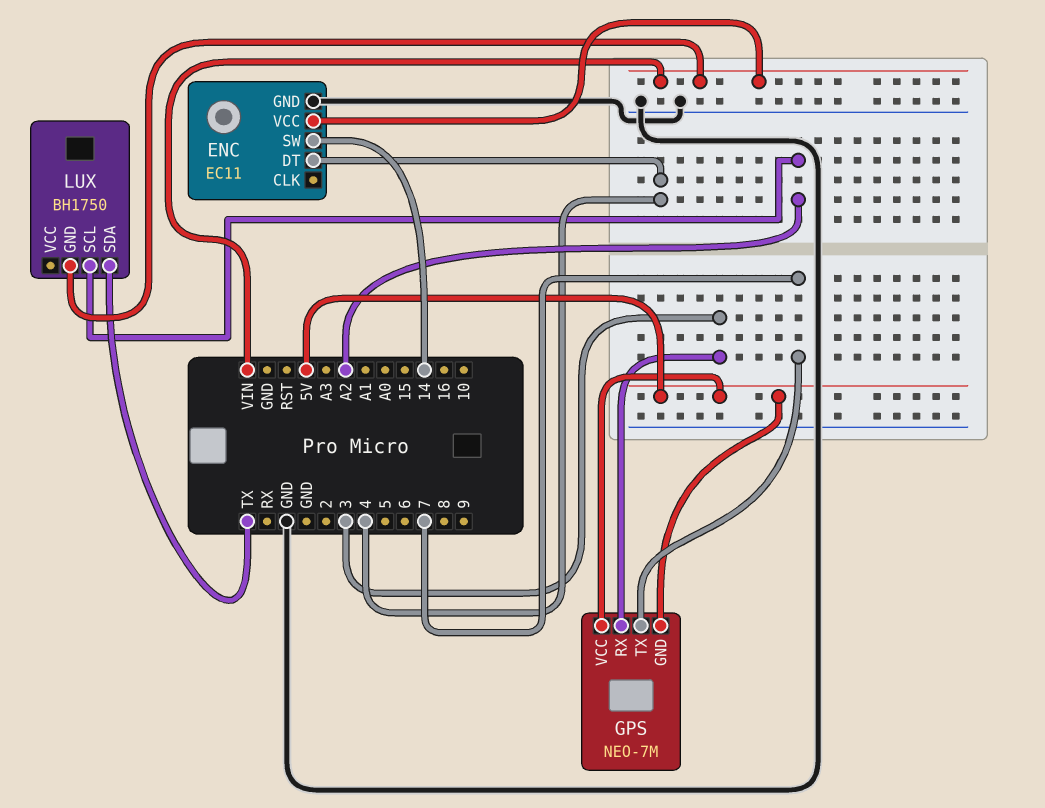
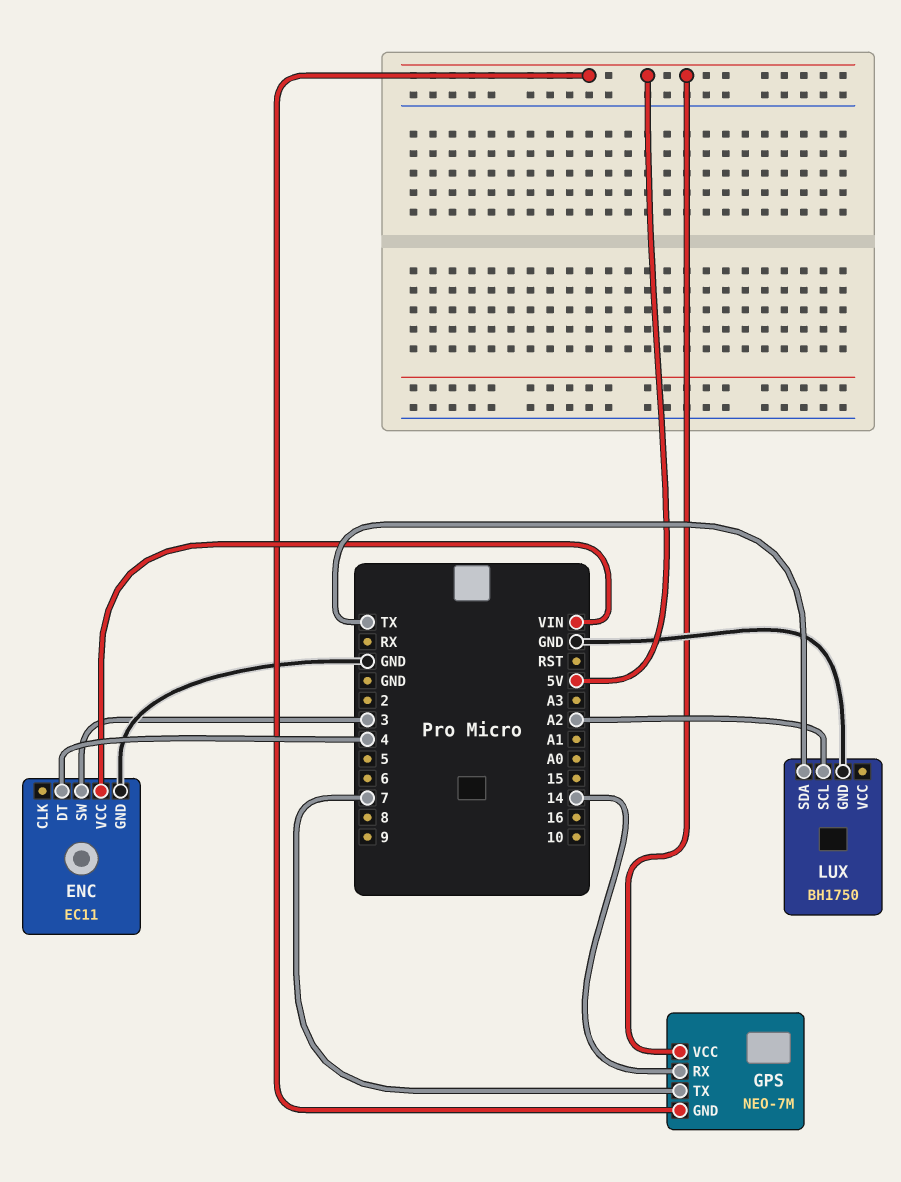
ENC pin SW: 14 -> 3
GPS pin RX: 3 -> 14
LUX pin GND: VIN -> GND

